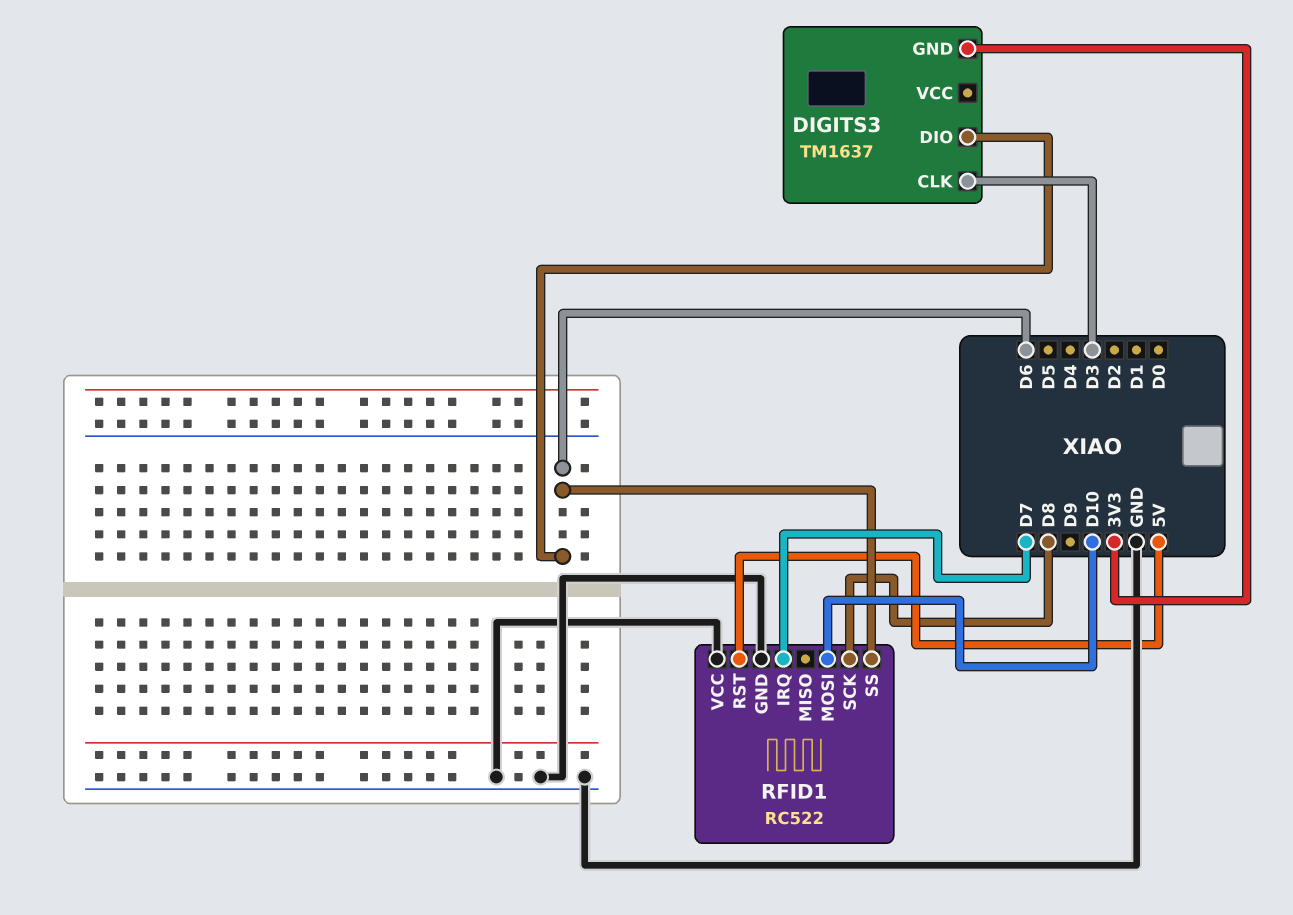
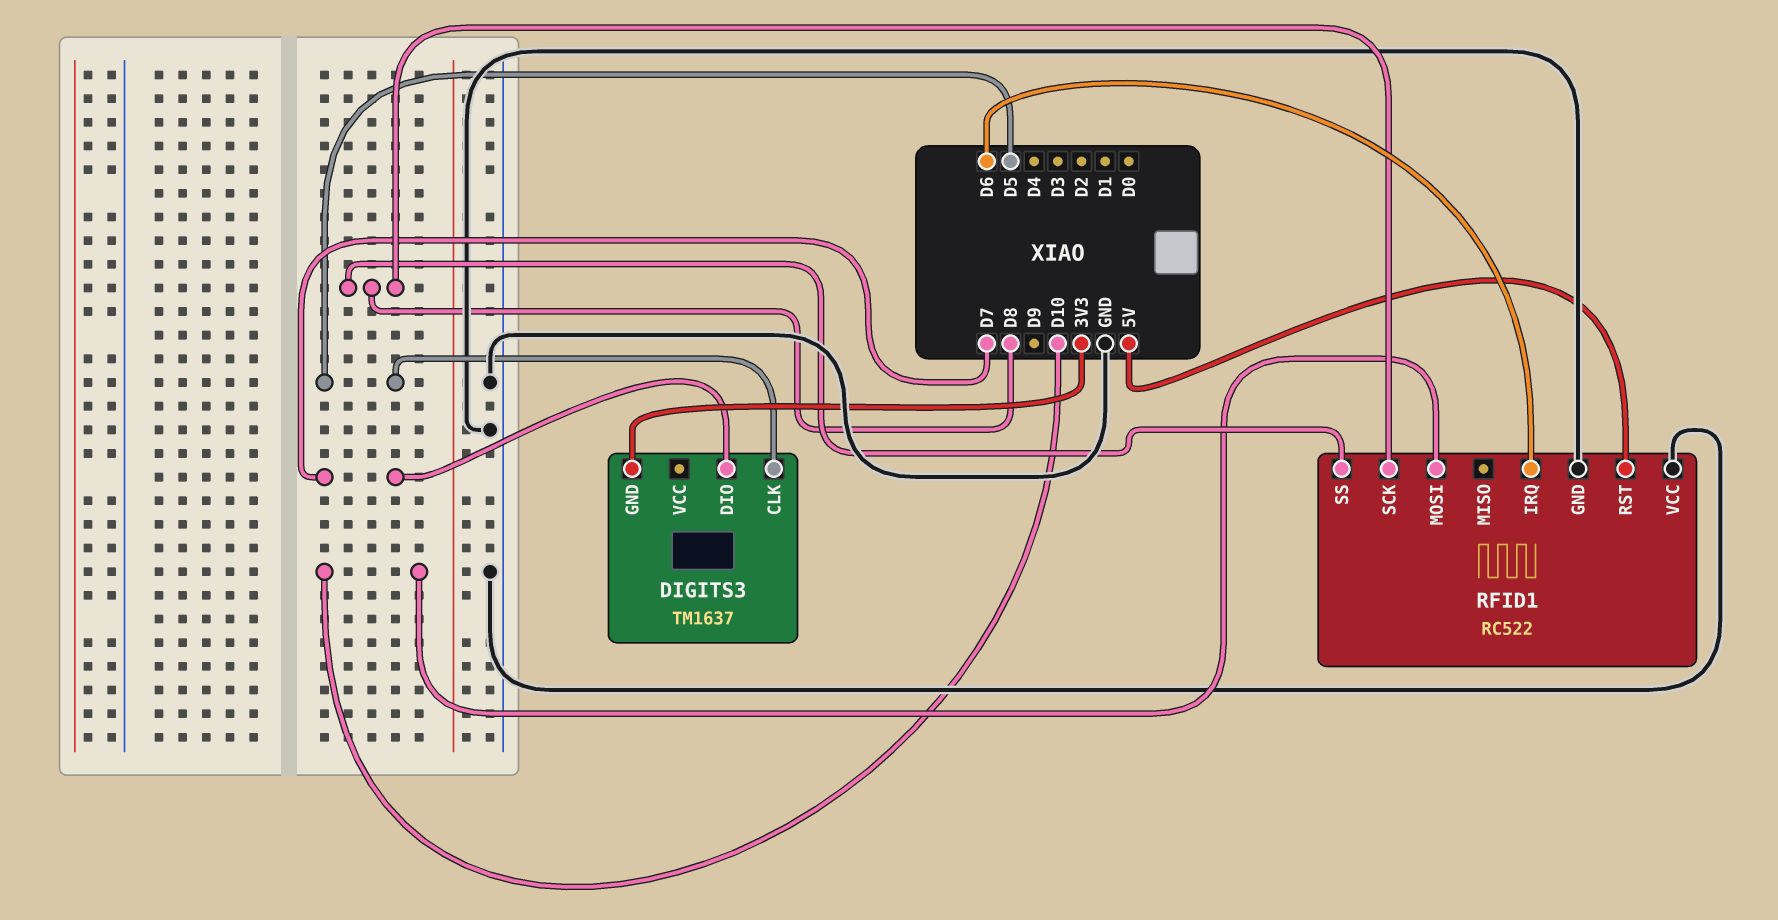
DIGITS3 pin CLK: D3 -> D5
DIGITS3 pin DIO: D6 -> D7
RFID1 pin IRQ: D7 -> D6
RFID1 pin SS: D6 -> D8

